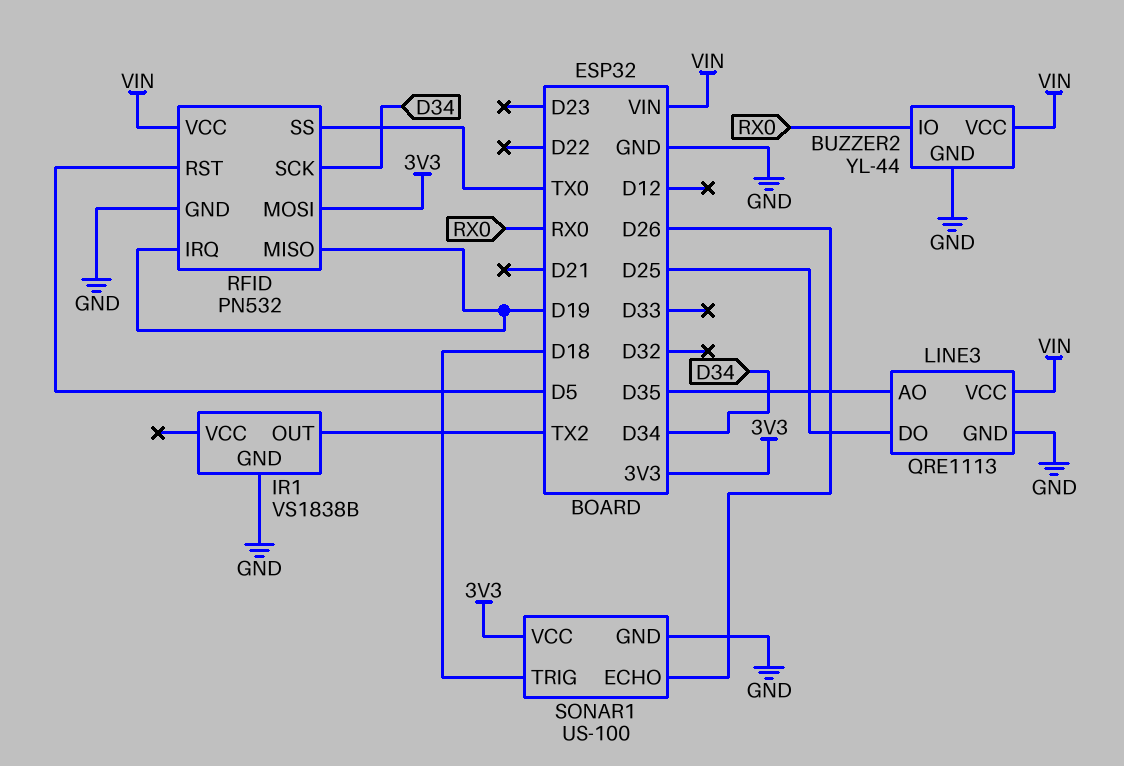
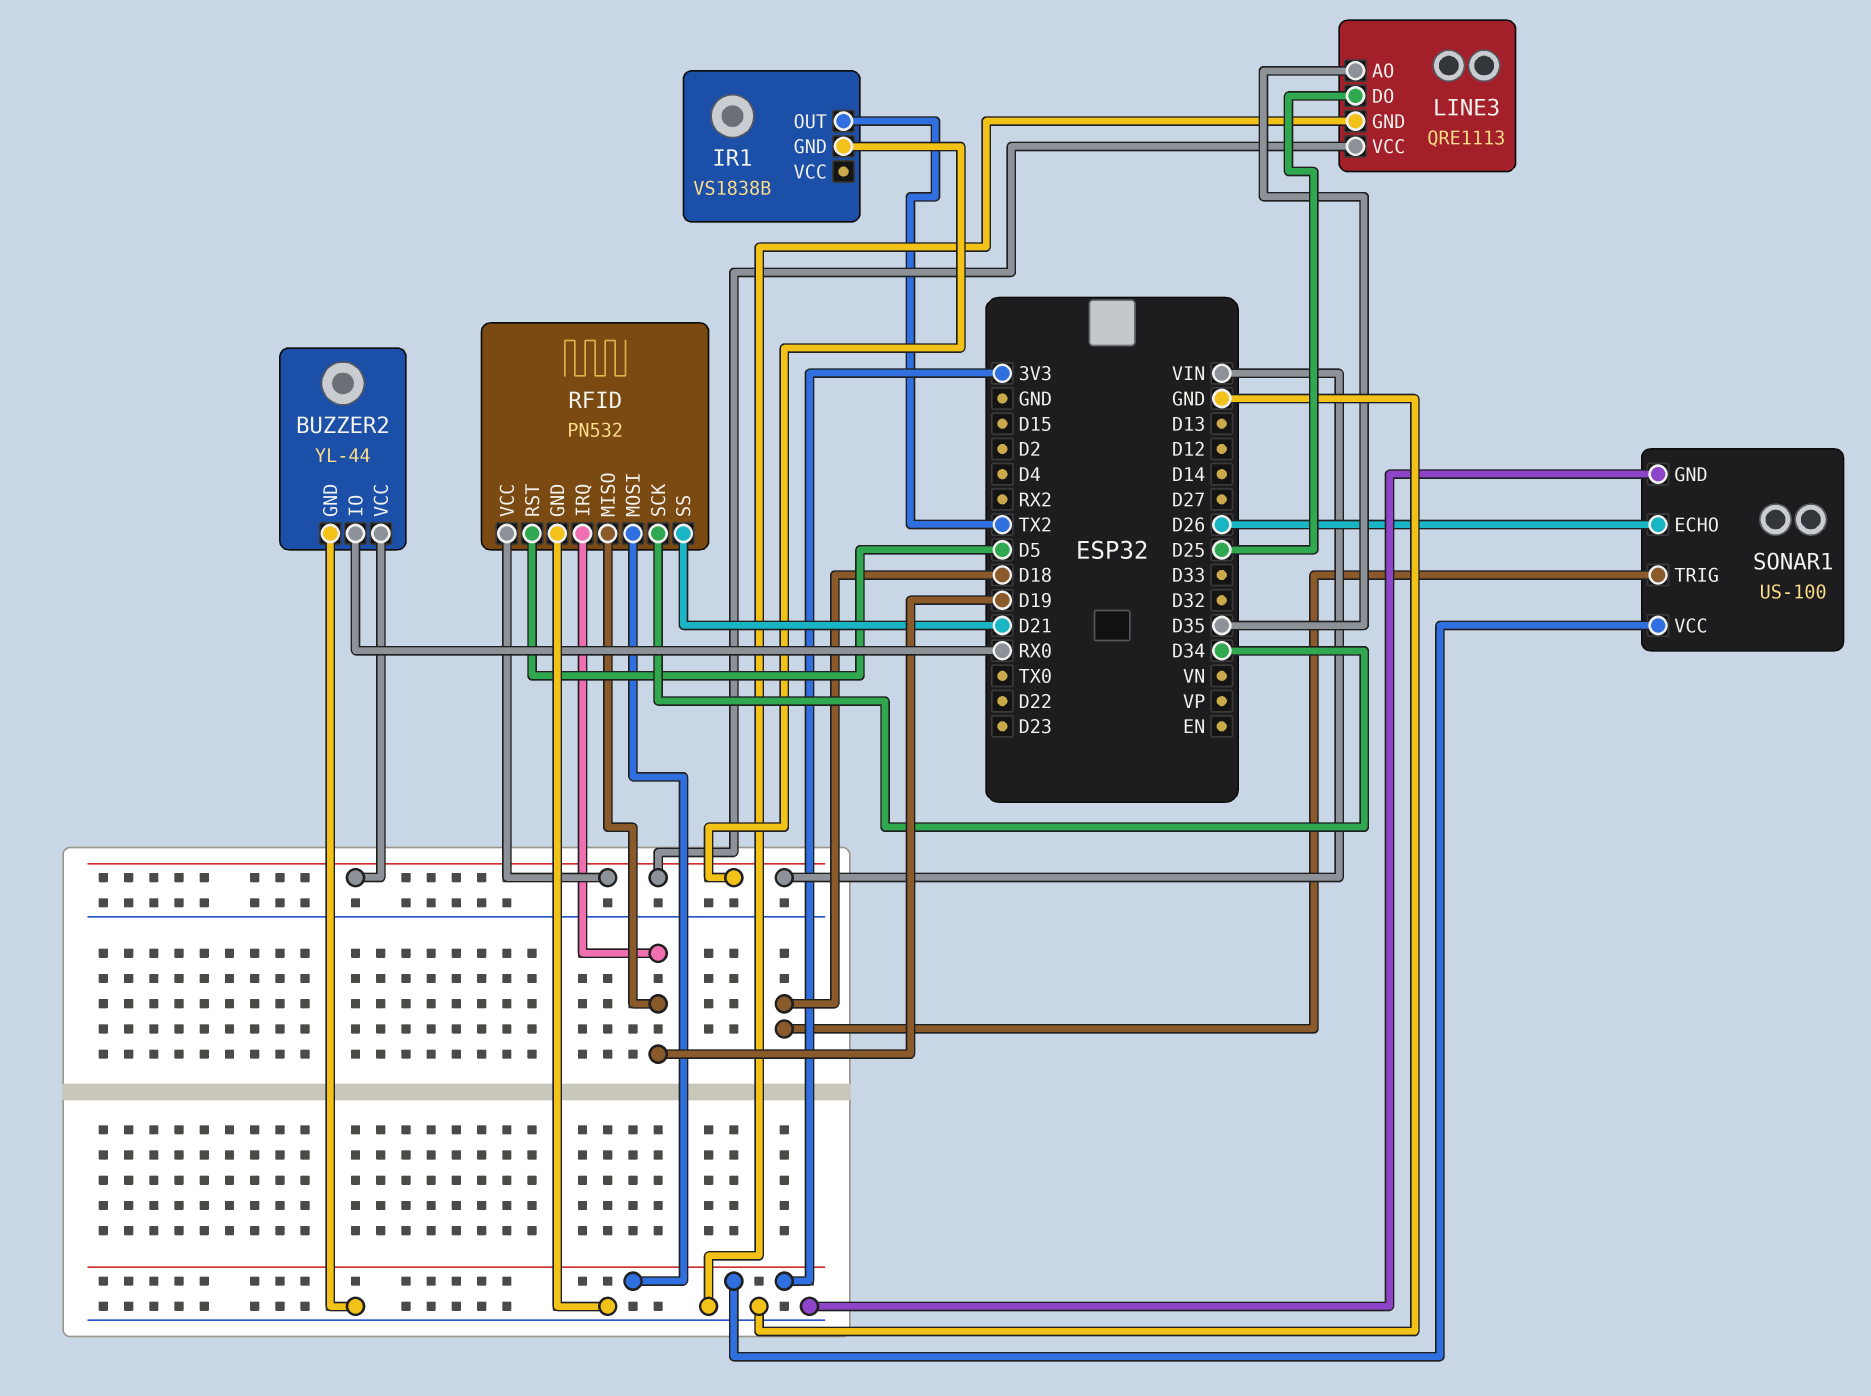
IR1 pin GND: GND -> VIN
RFID pin SS: TX0 -> D21

